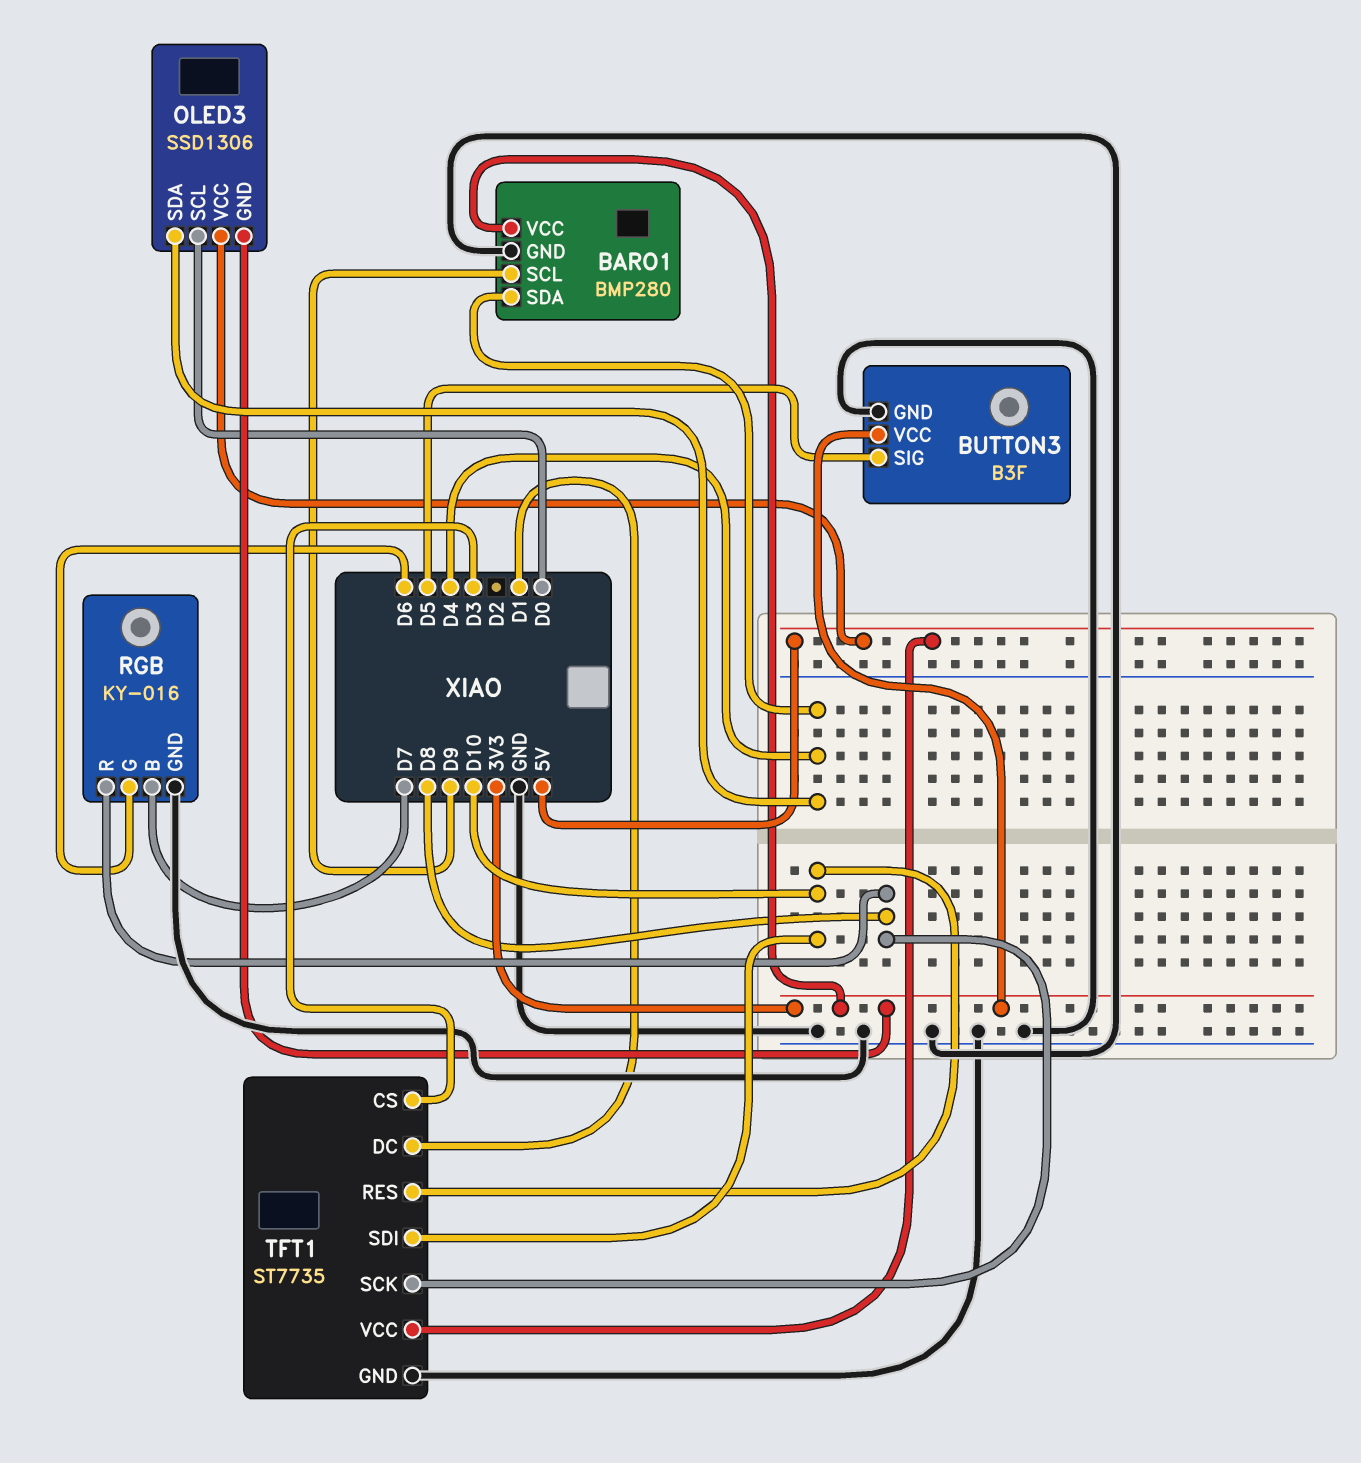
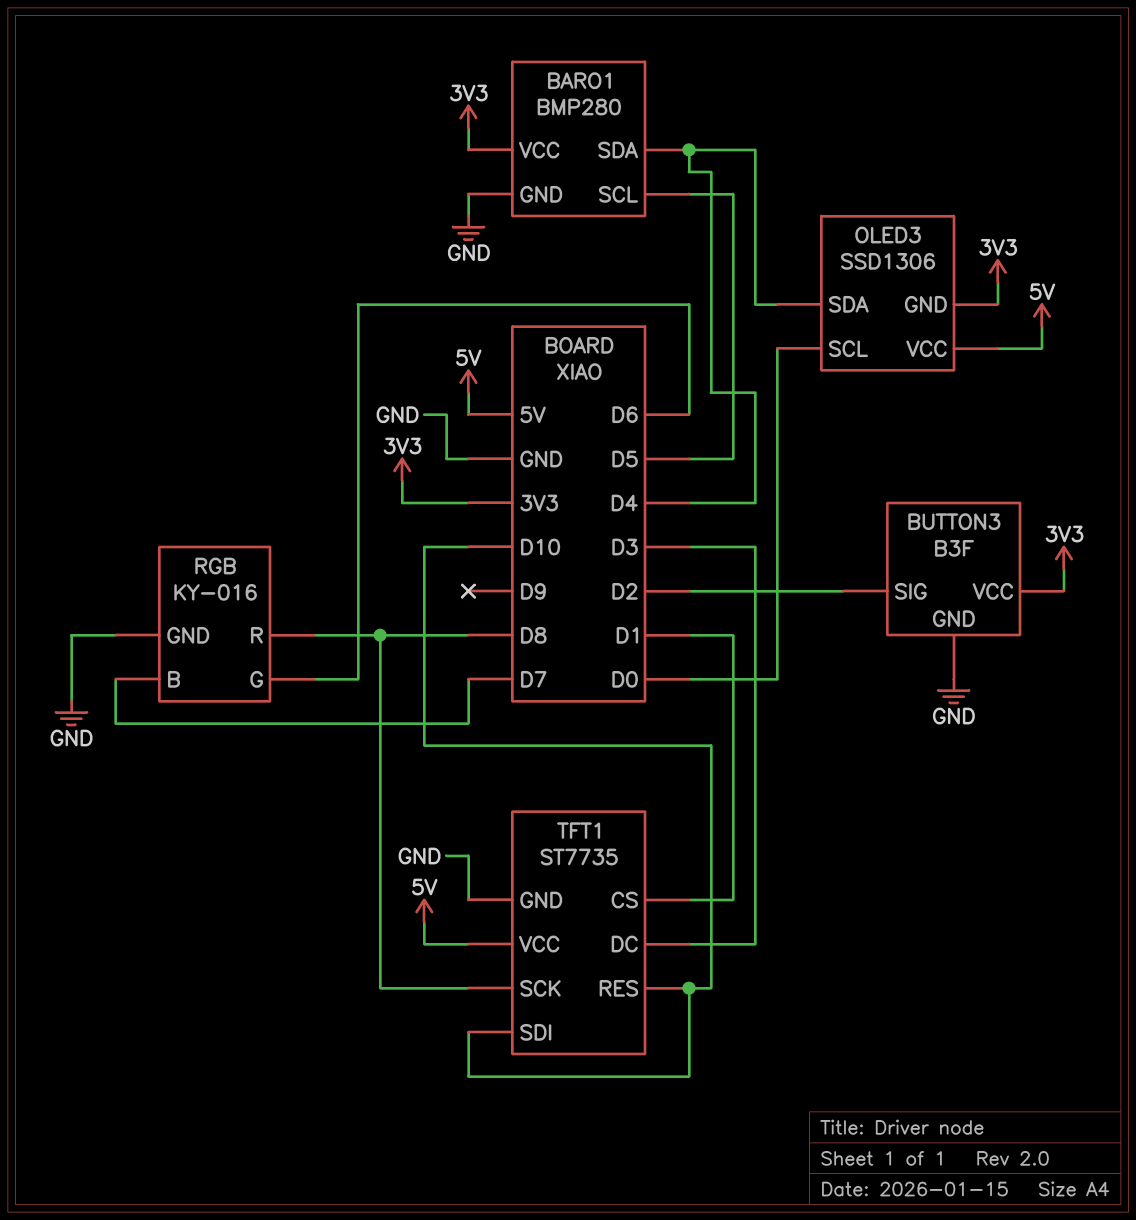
BARO1 pin SCL: D9 -> D5
BUTTON3 pin SIG: D5 -> D2
TFT1 pin CS: D3 -> D1
TFT1 pin DC: D1 -> D3

